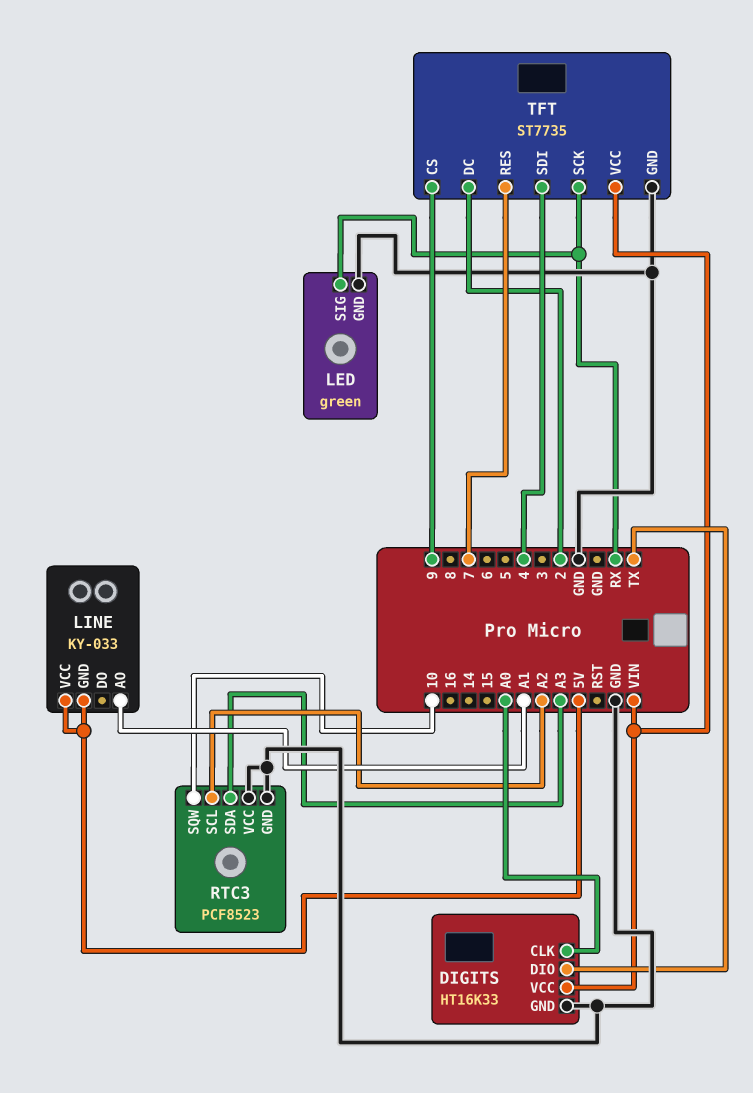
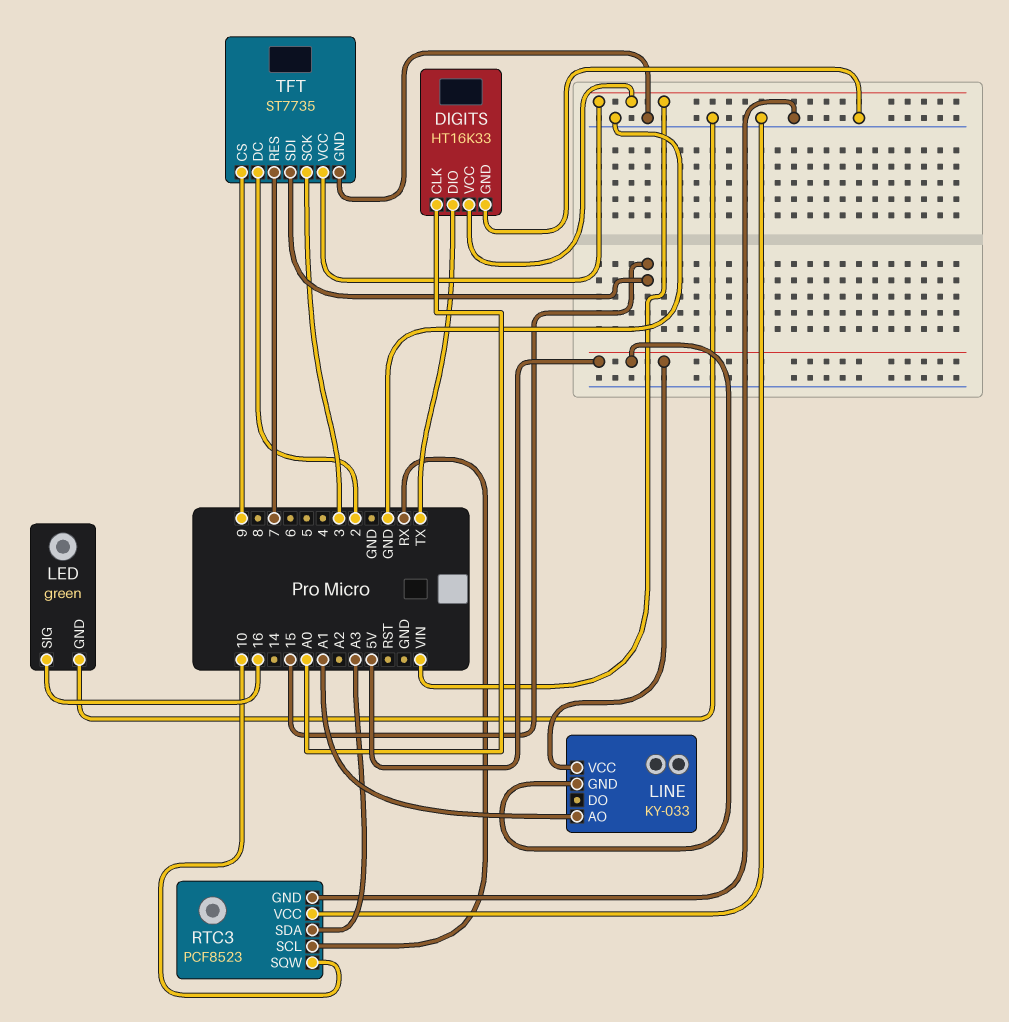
LED pin SIG: RX -> 16
RTC3 pin SCL: A2 -> RX
TFT pin SCK: RX -> 3
TFT pin SDI: 4 -> 15

